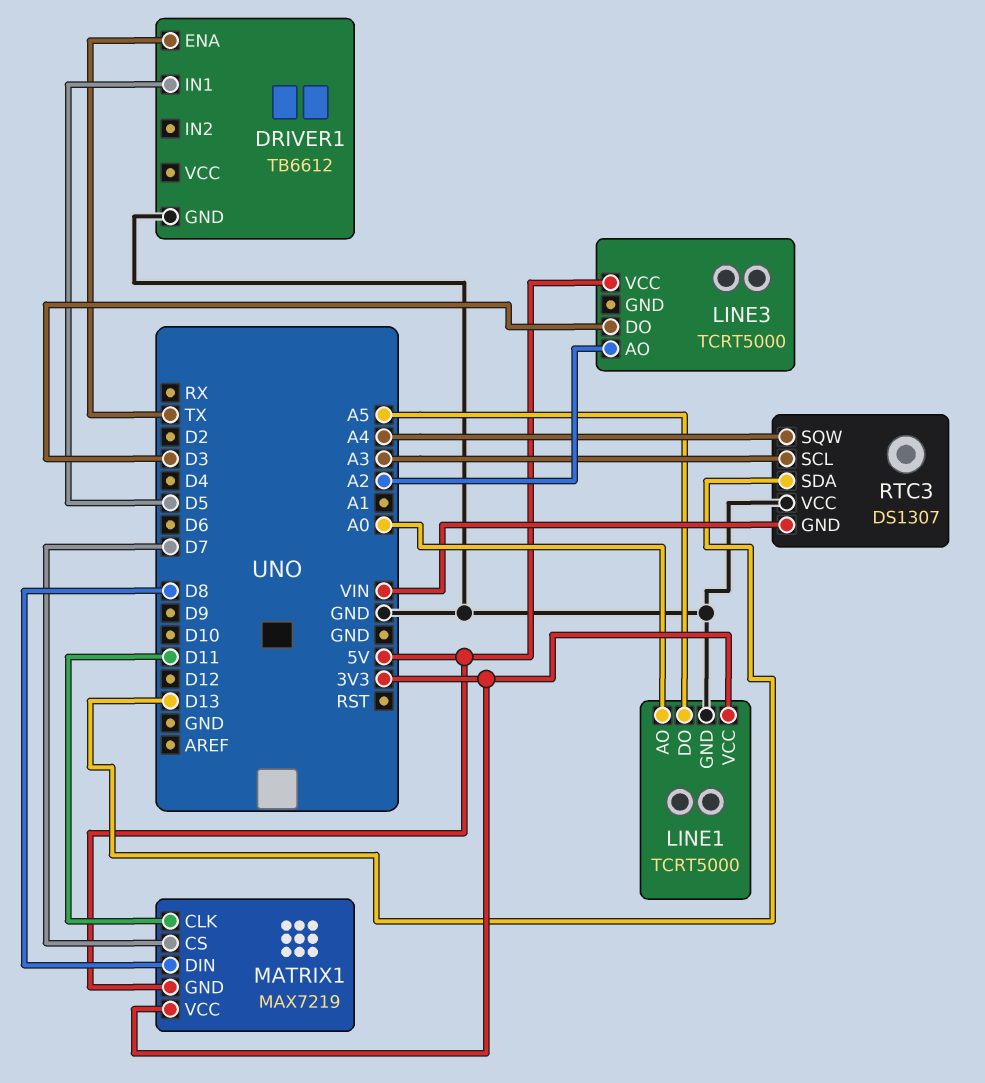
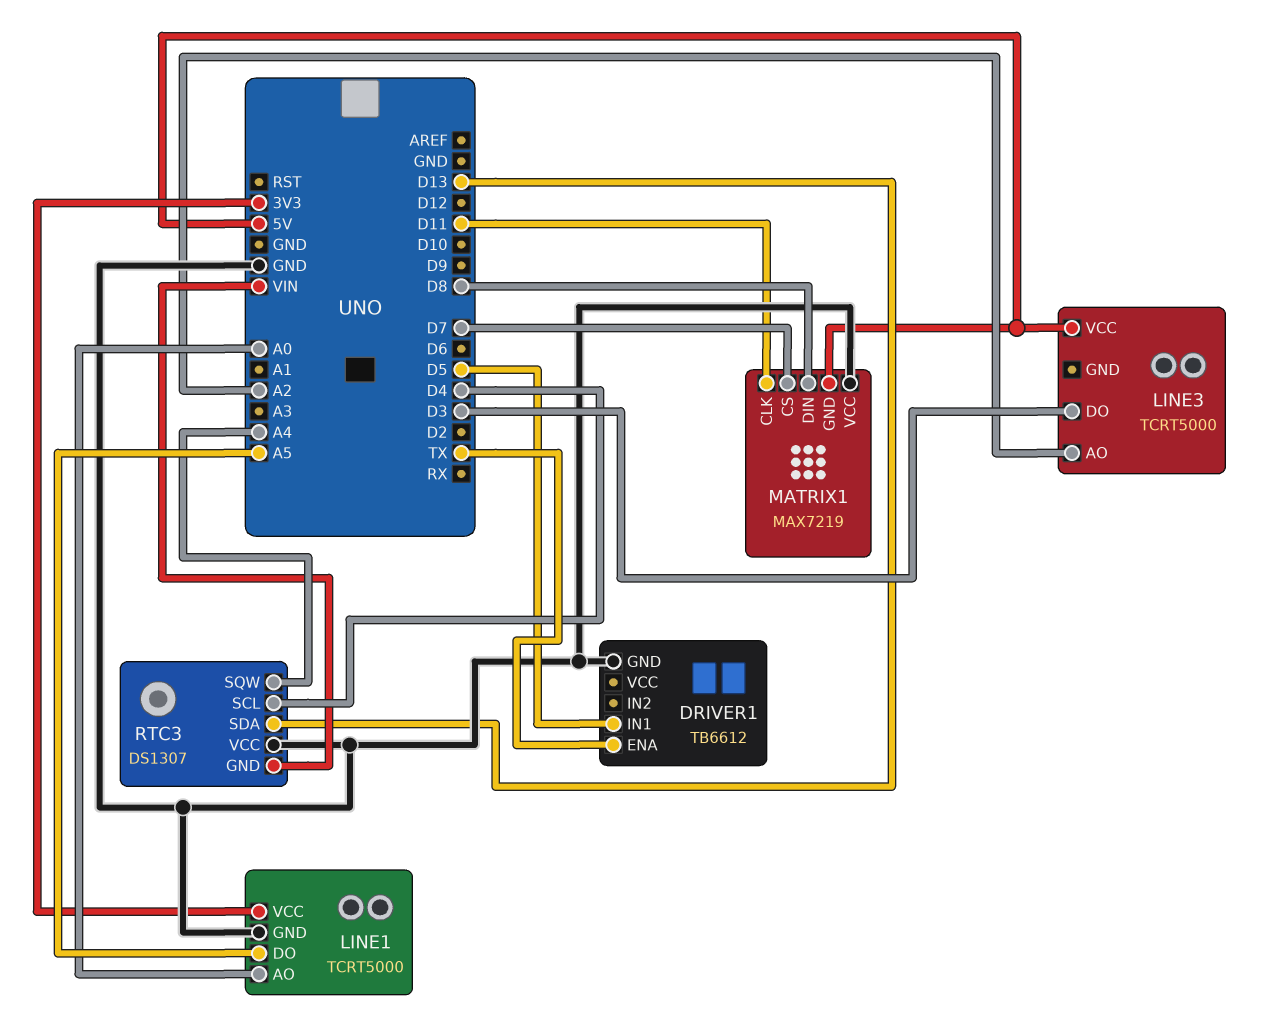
MATRIX1 pin VCC: 3V3 -> GND
RTC3 pin SCL: A3 -> D4

